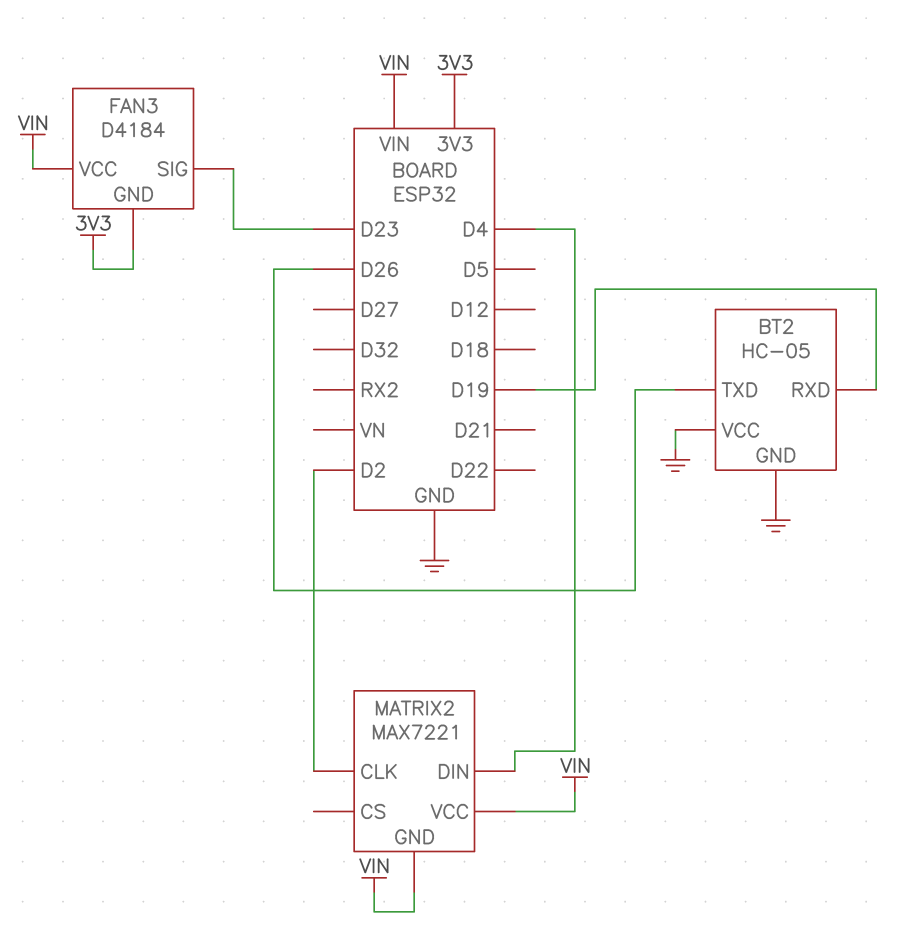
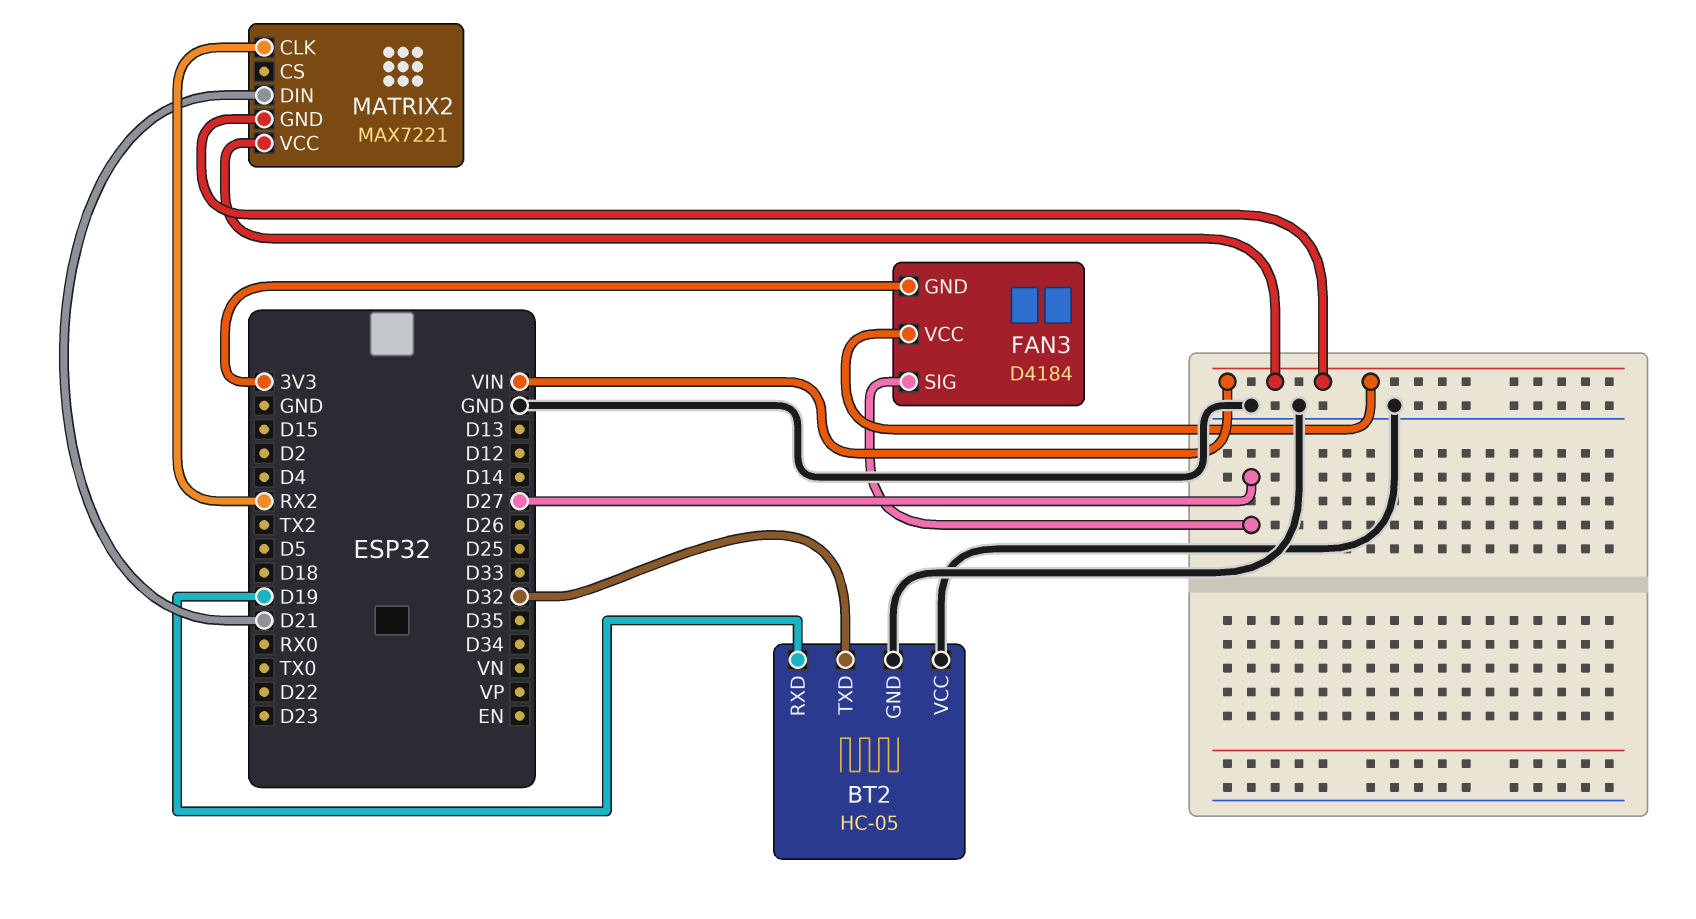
BT2 pin TXD: D26 -> D32
FAN3 pin SIG: D23 -> D27
MATRIX2 pin CLK: D2 -> RX2
MATRIX2 pin DIN: D4 -> D21

